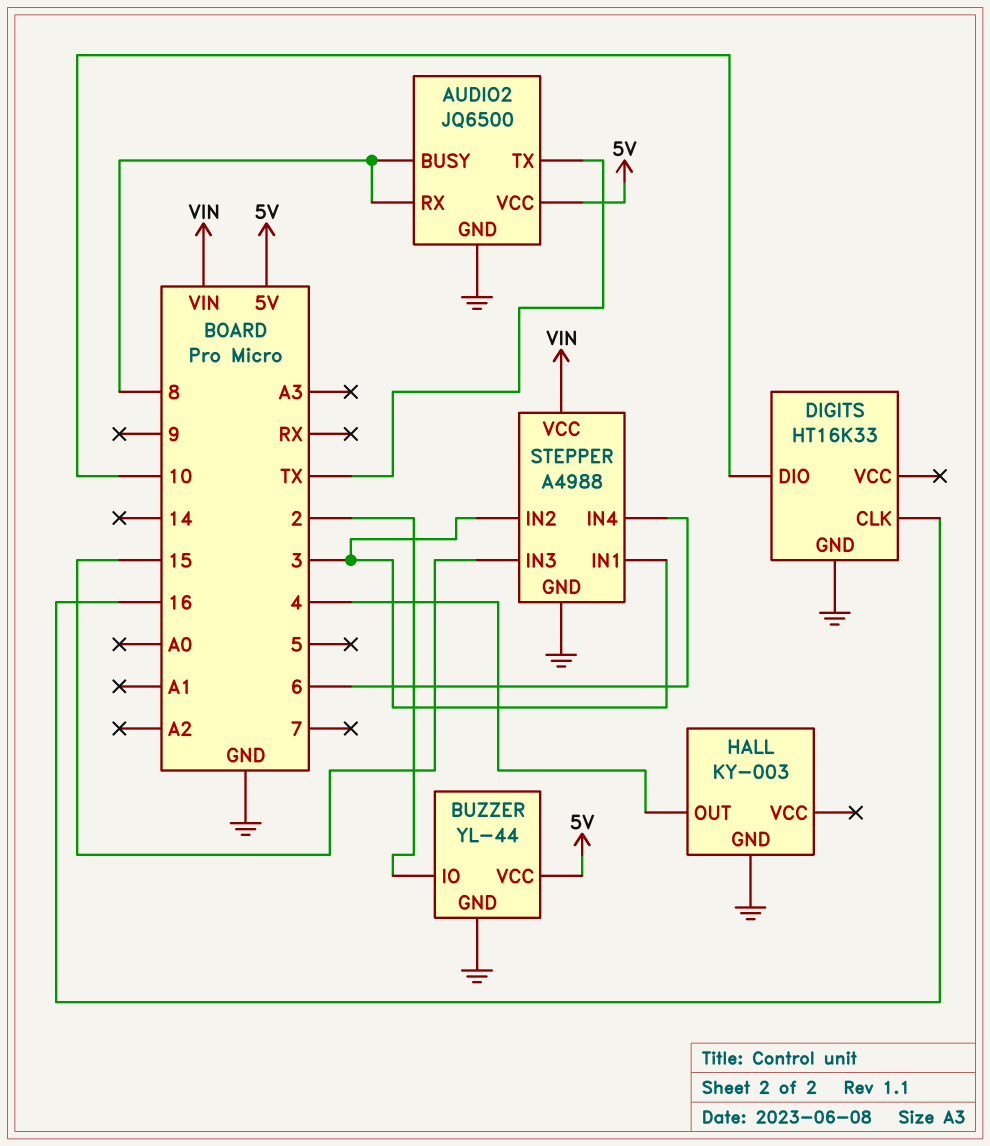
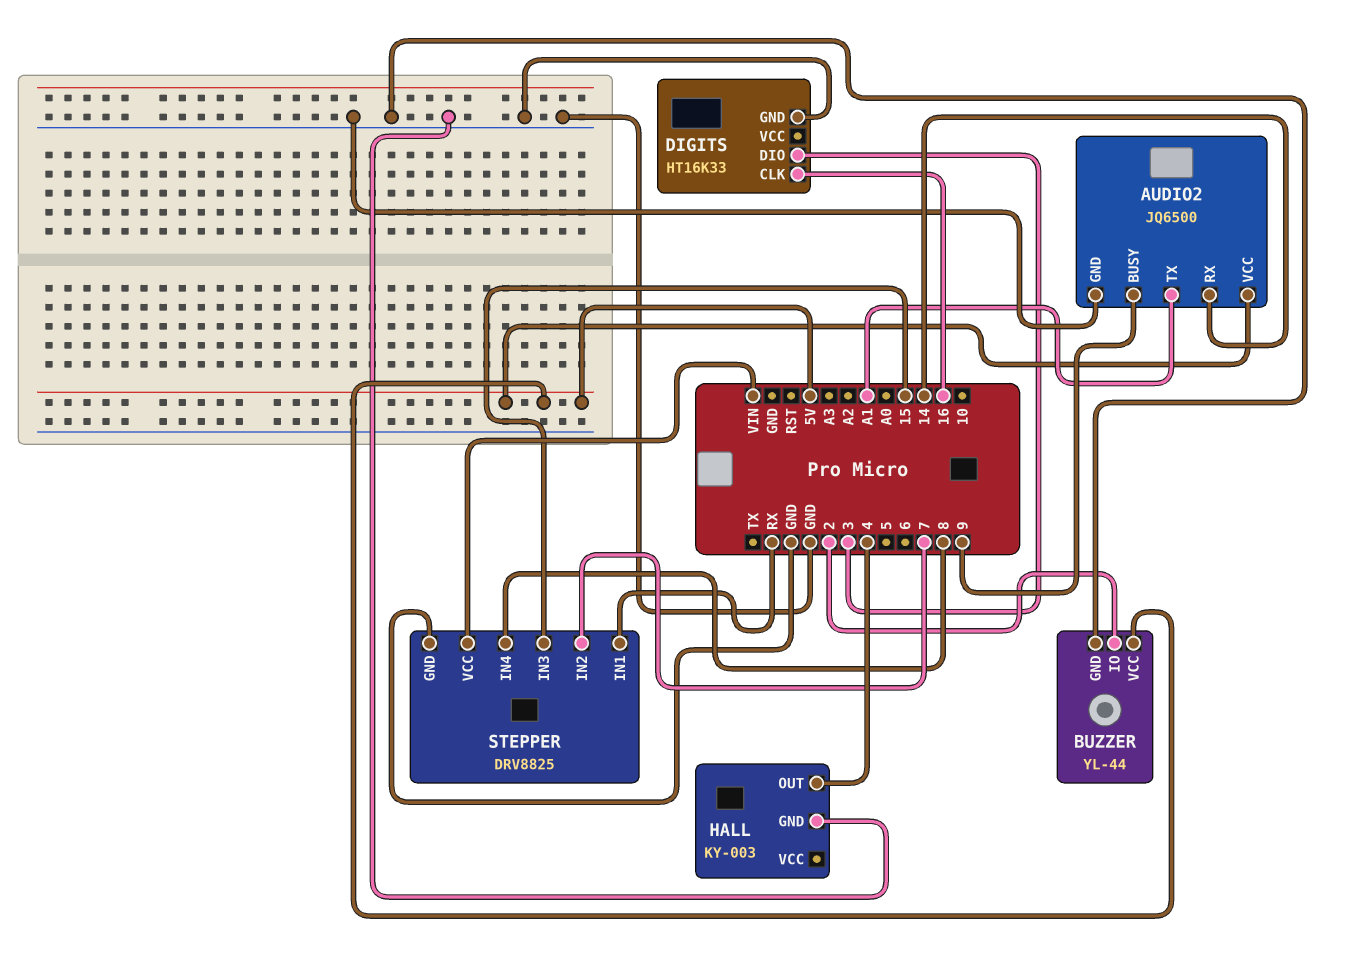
AUDIO2 pin BUSY: 8 -> 9
AUDIO2 pin RX: 8 -> 14
AUDIO2 pin TX: TX -> A1
DIGITS pin DIO: 10 -> 3
STEPPER: A4988 -> DRV8825
STEPPER pin IN1: 3 -> RX
STEPPER pin IN2: 3 -> 7
STEPPER pin IN4: 6 -> 8

